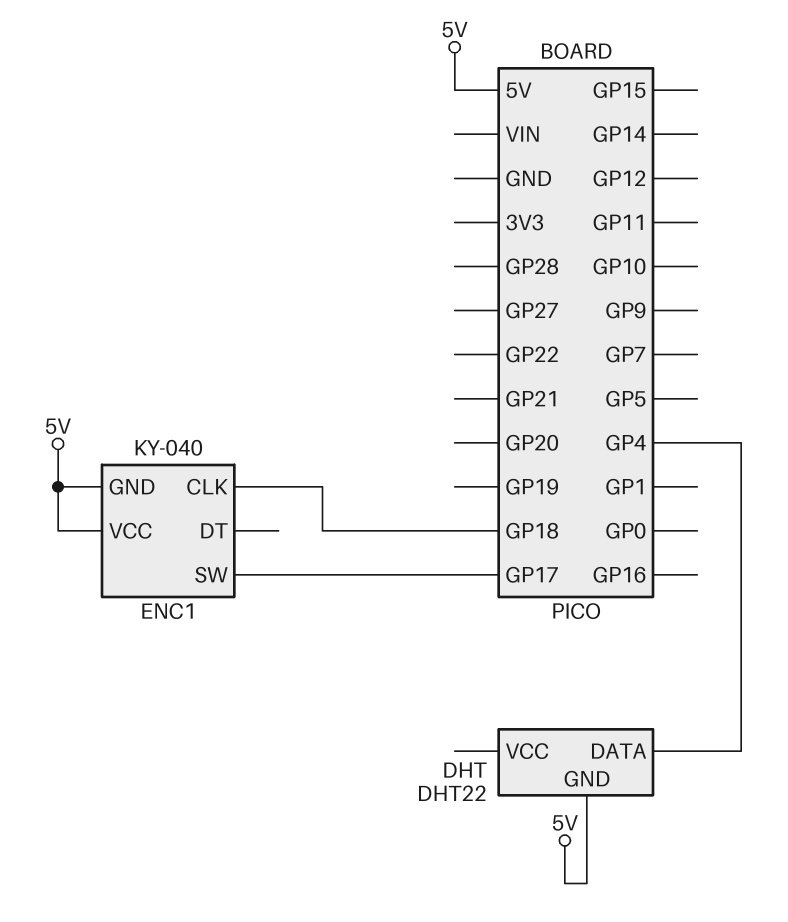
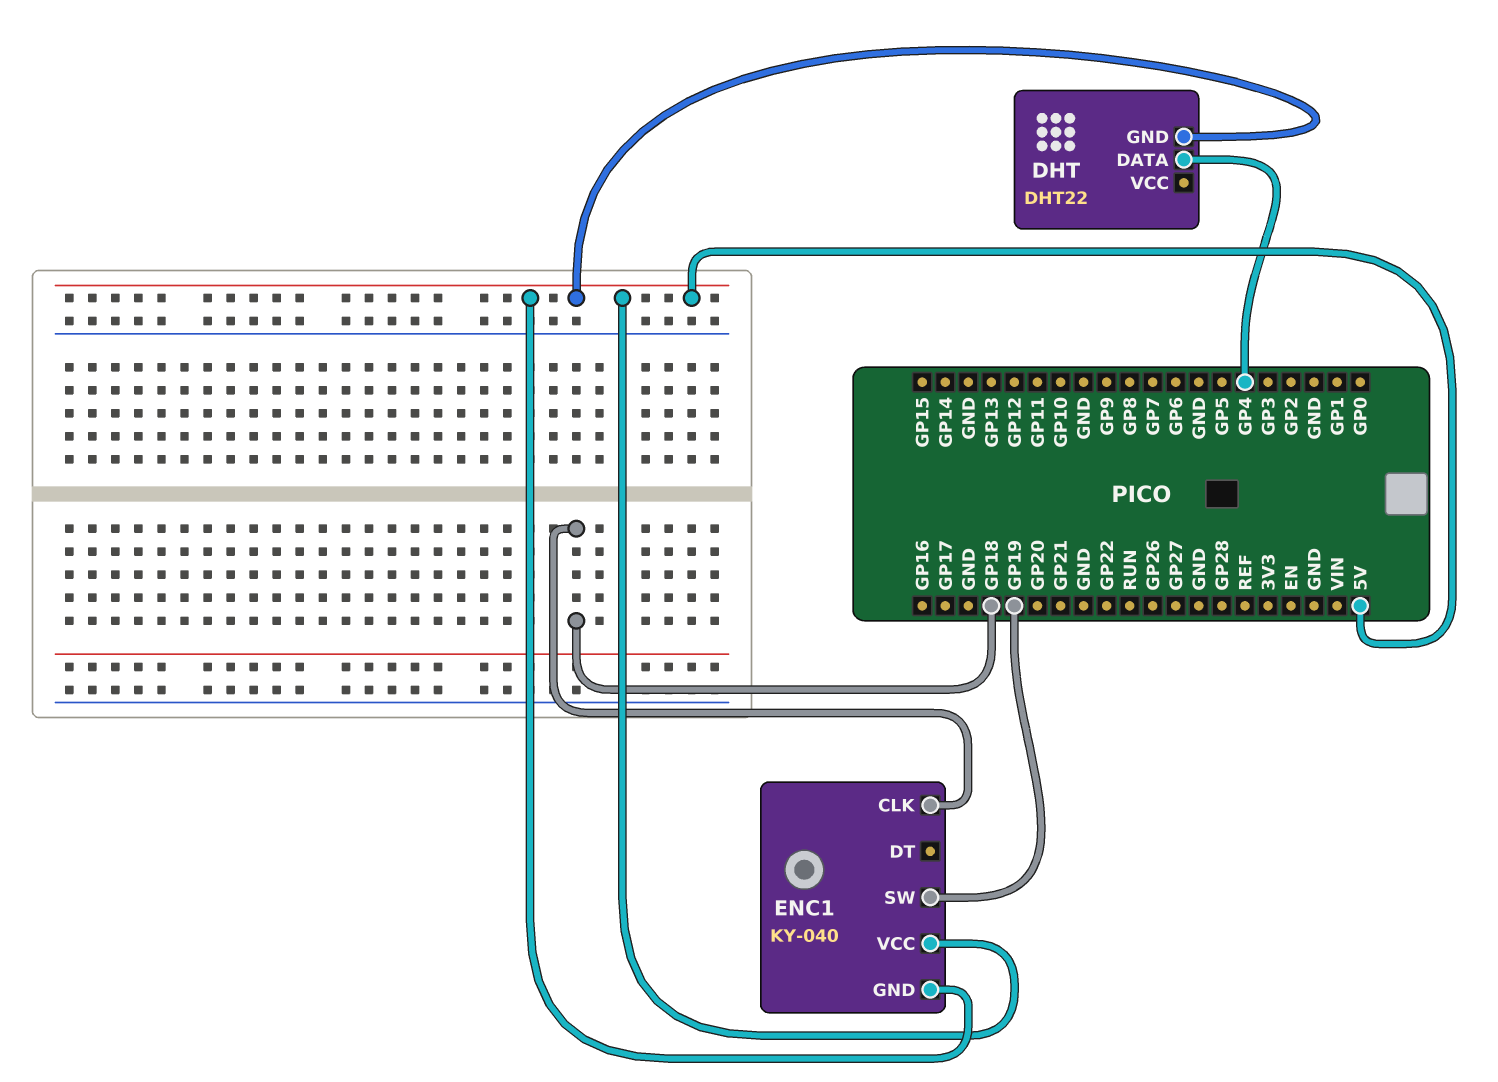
ENC1 pin SW: GP17 -> GP19

